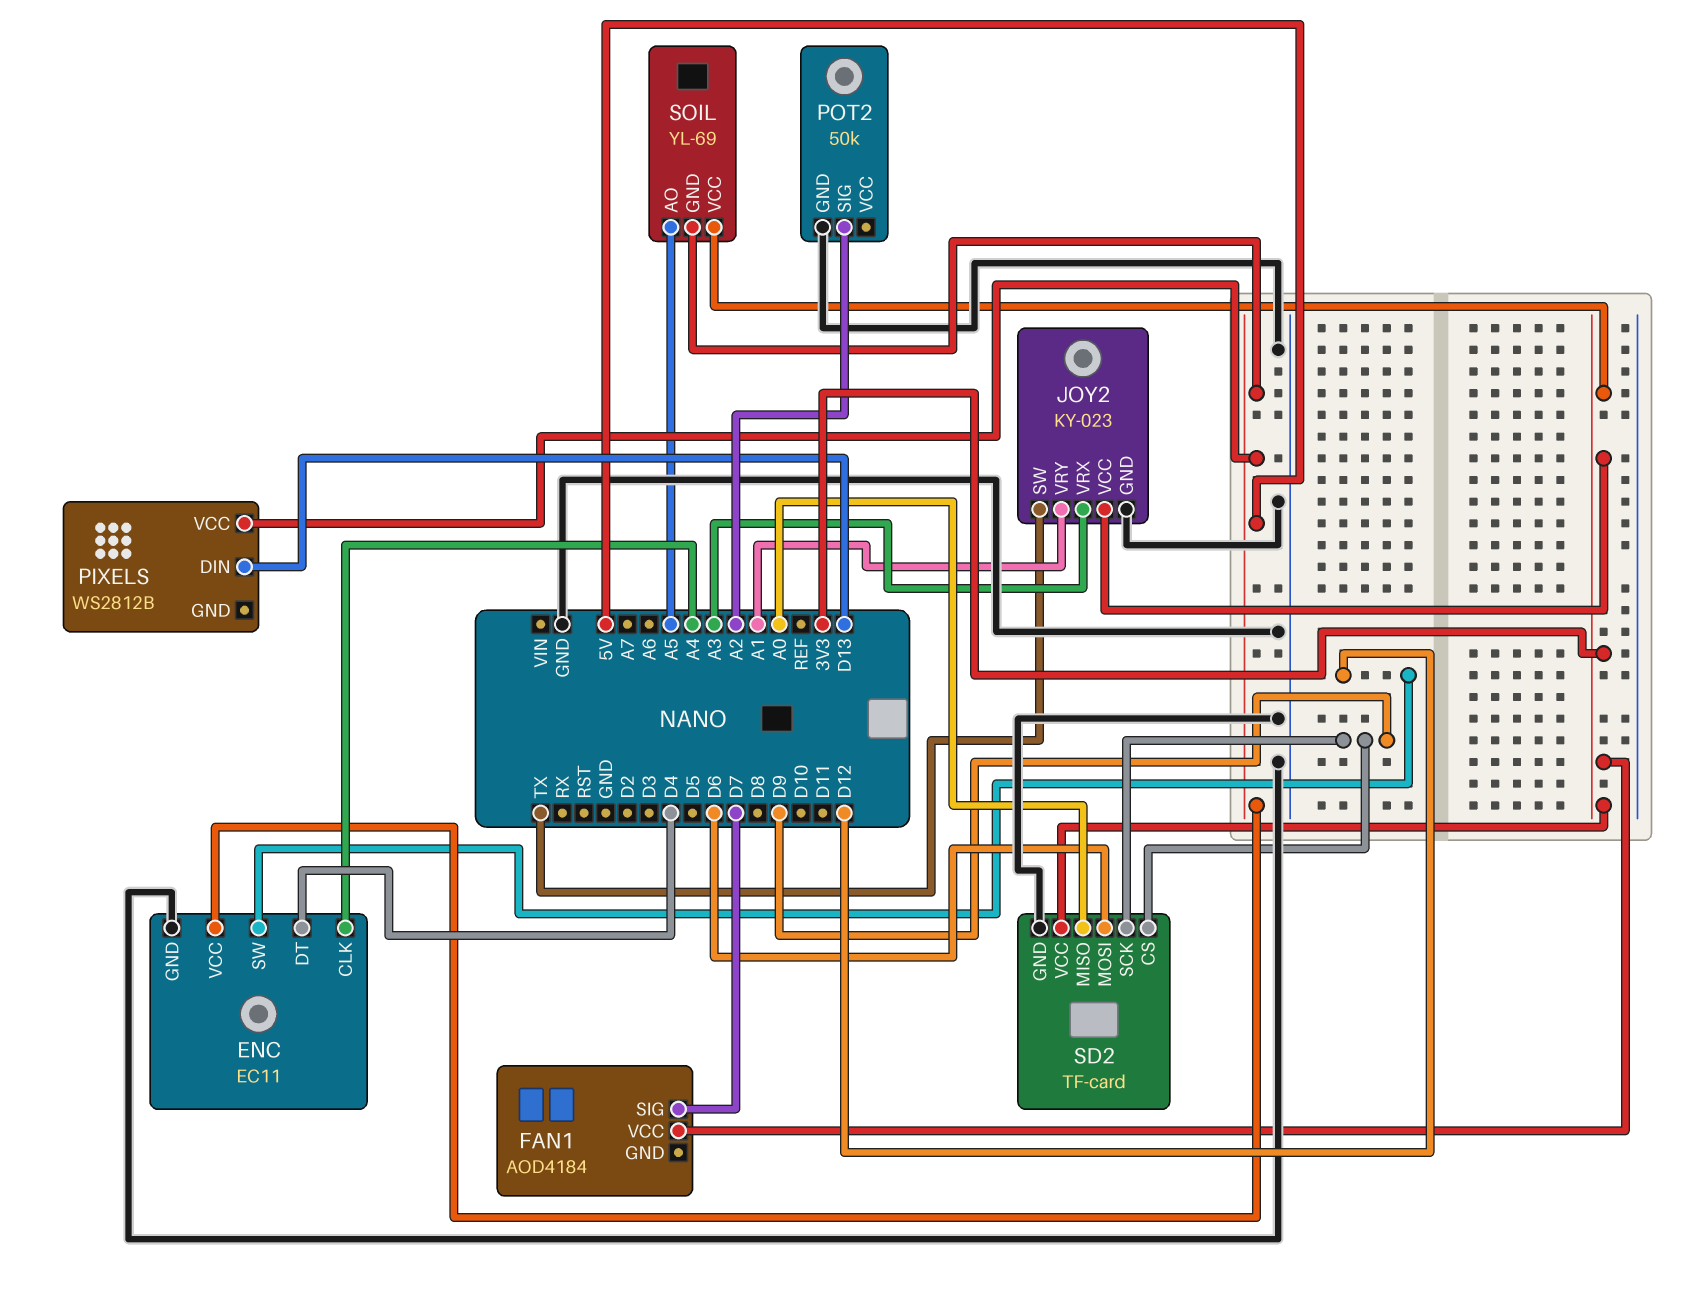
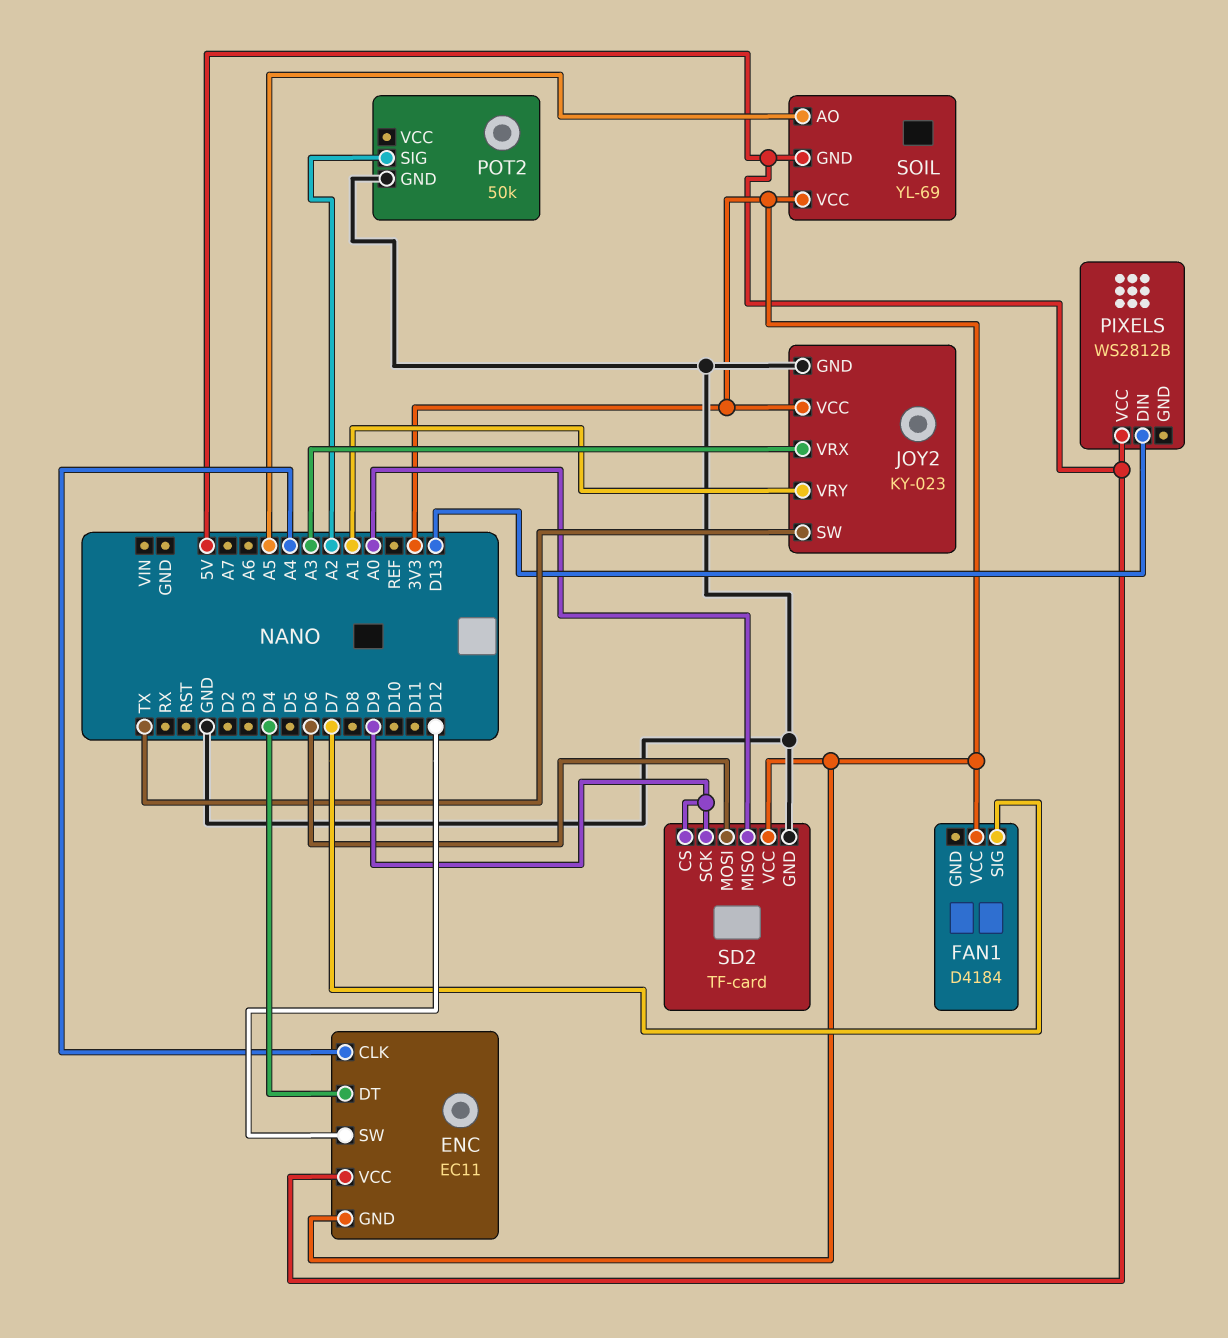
ENC pin GND: GND -> 3V3
FAN1: AOD4184 -> D4184

